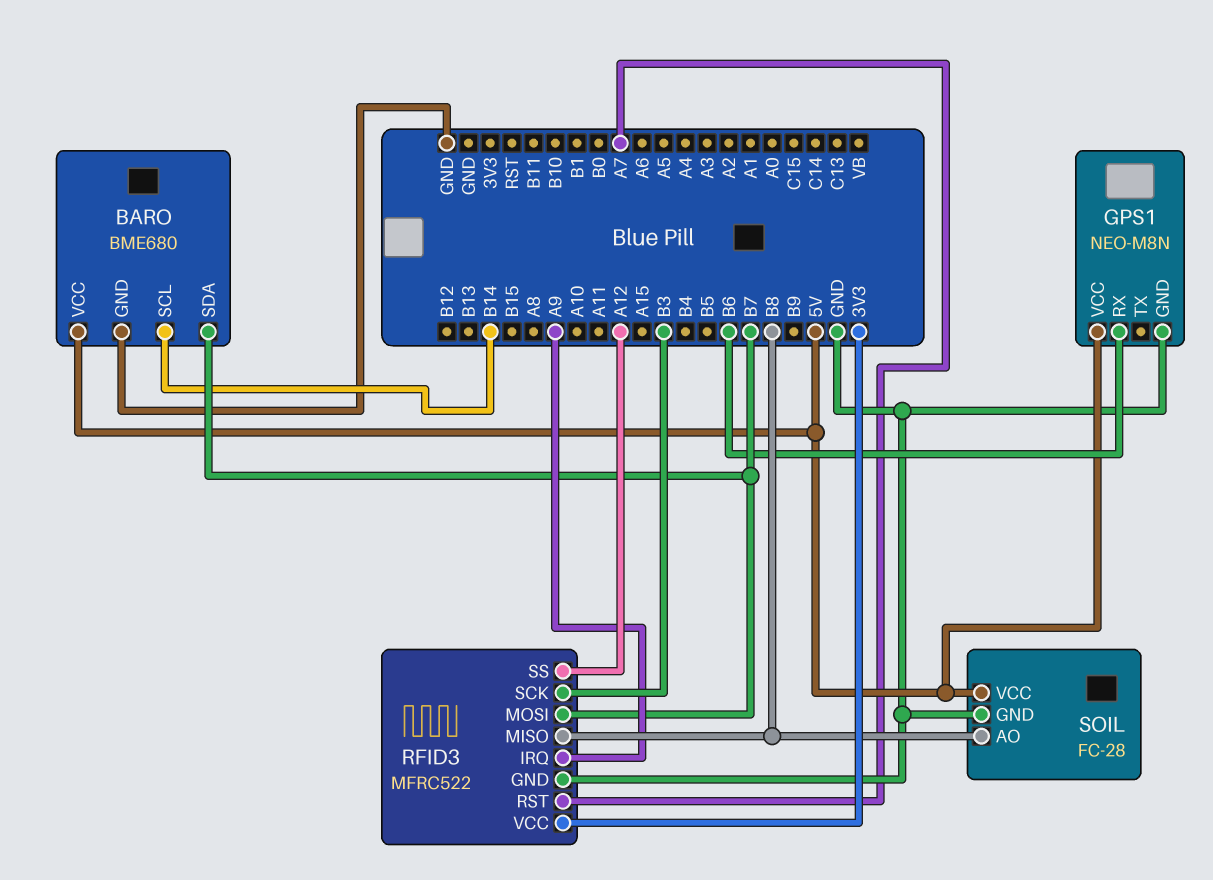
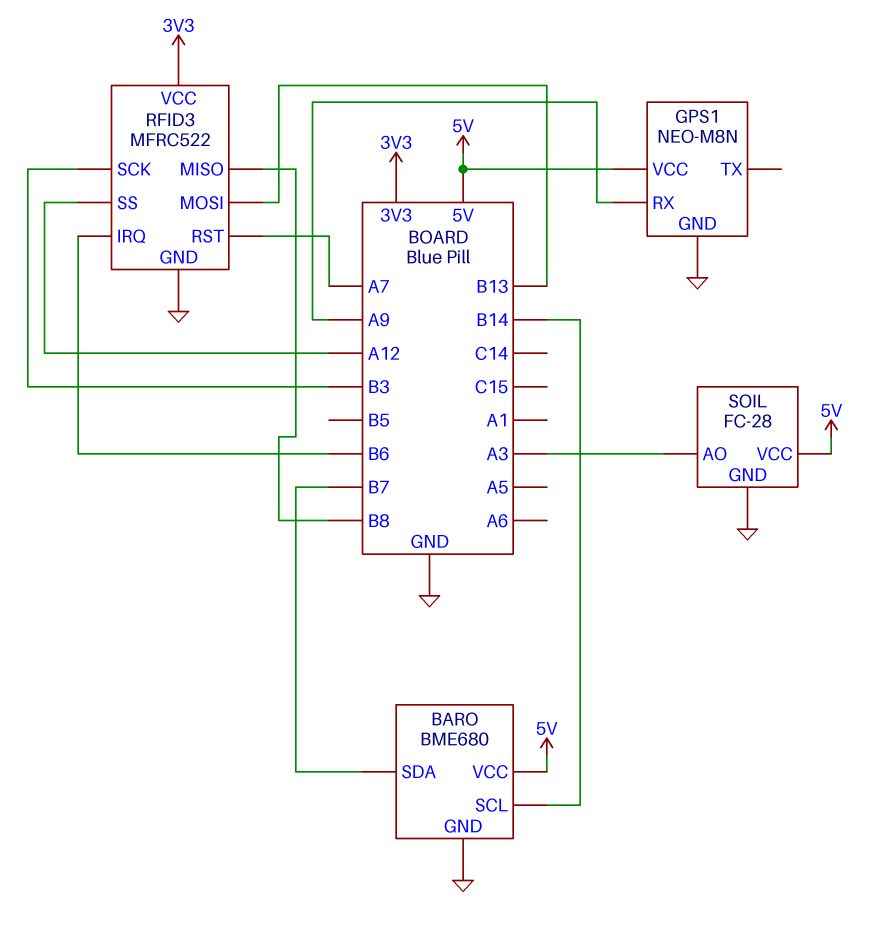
GPS1 pin RX: B6 -> A9
RFID3 pin IRQ: A9 -> B6
RFID3 pin MOSI: B7 -> B13
SOIL pin AO: B8 -> A3

